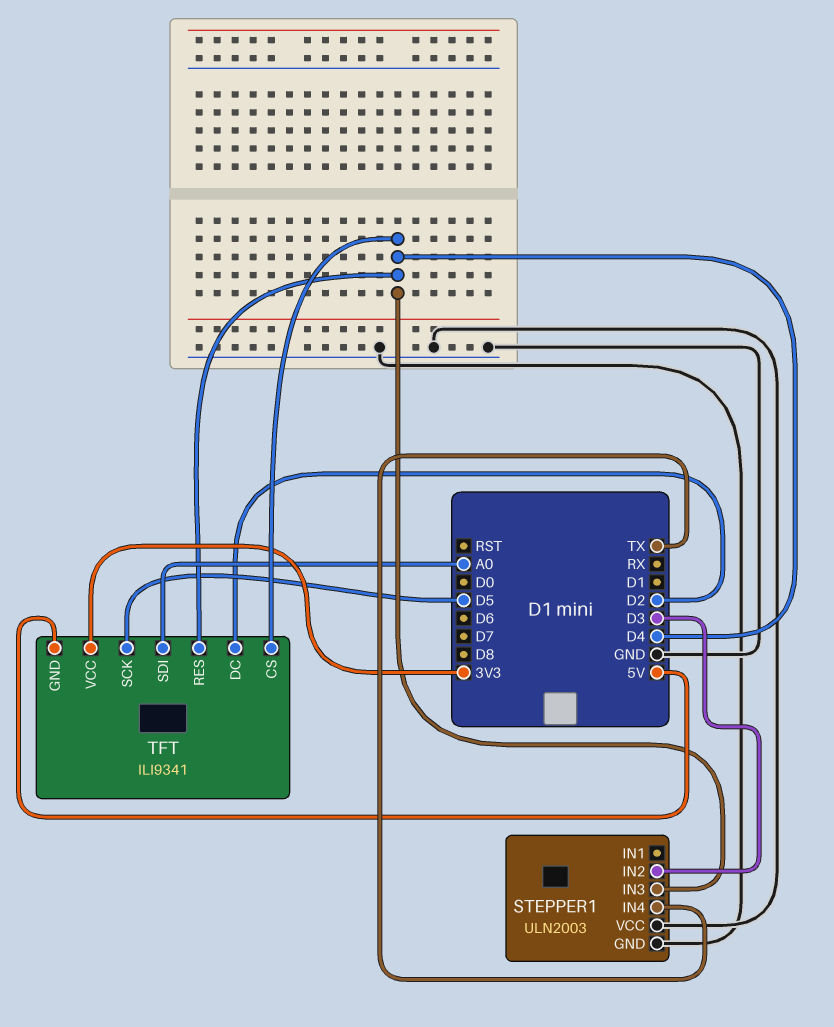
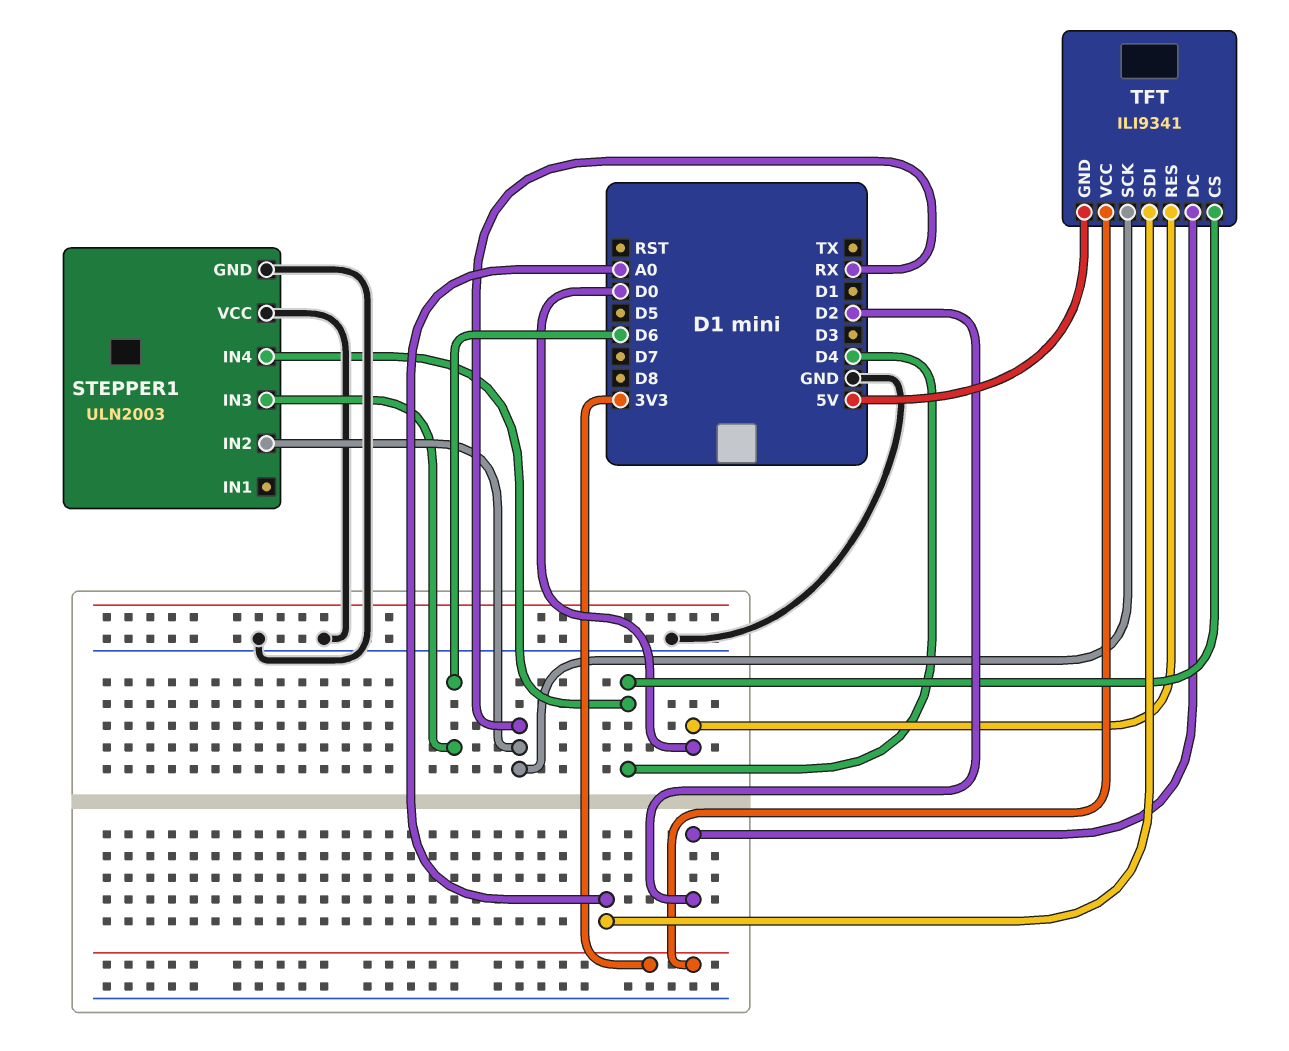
STEPPER1 pin IN2: D3 -> RX
STEPPER1 pin IN3: D4 -> D6
STEPPER1 pin IN4: TX -> D4
TFT pin RES: D4 -> D0
TFT pin SCK: D5 -> RX

